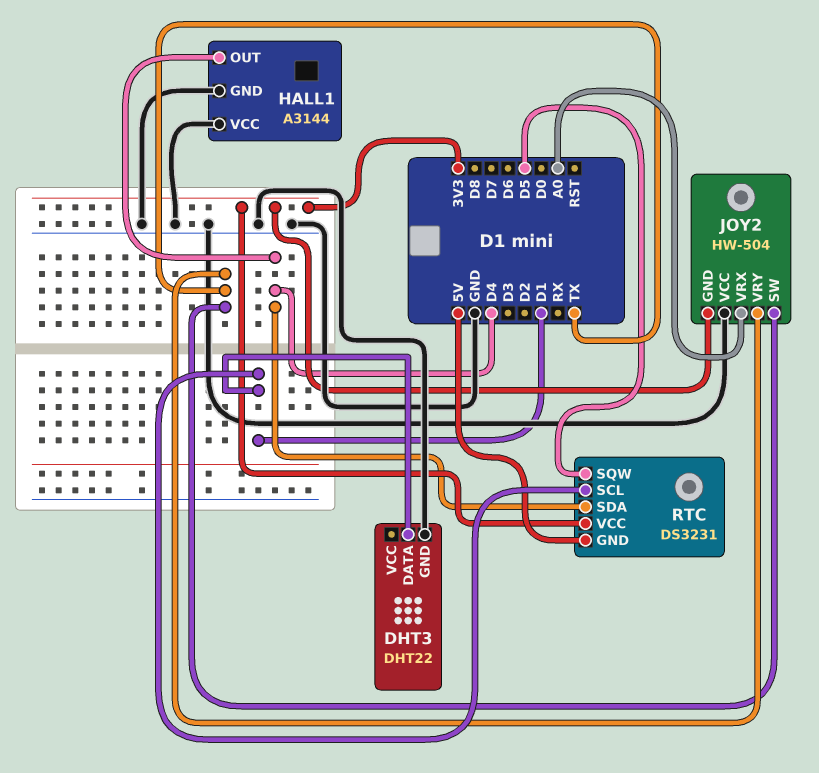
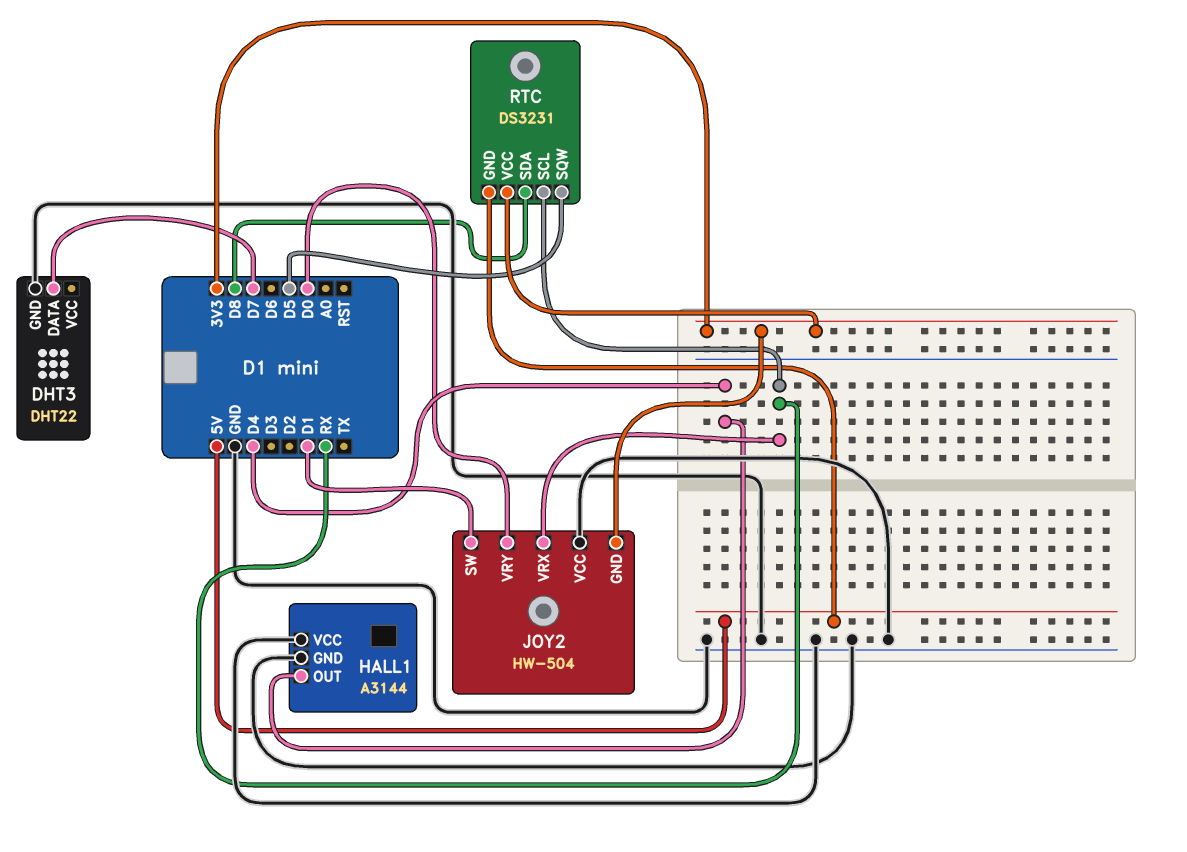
DHT3 pin DATA: D1 -> D7
JOY2 pin SW: TX -> D1
JOY2 pin VRX: A0 -> RX
JOY2 pin VRY: TX -> D0
RTC pin SCL: D1 -> RX
RTC pin SDA: D4 -> D8

